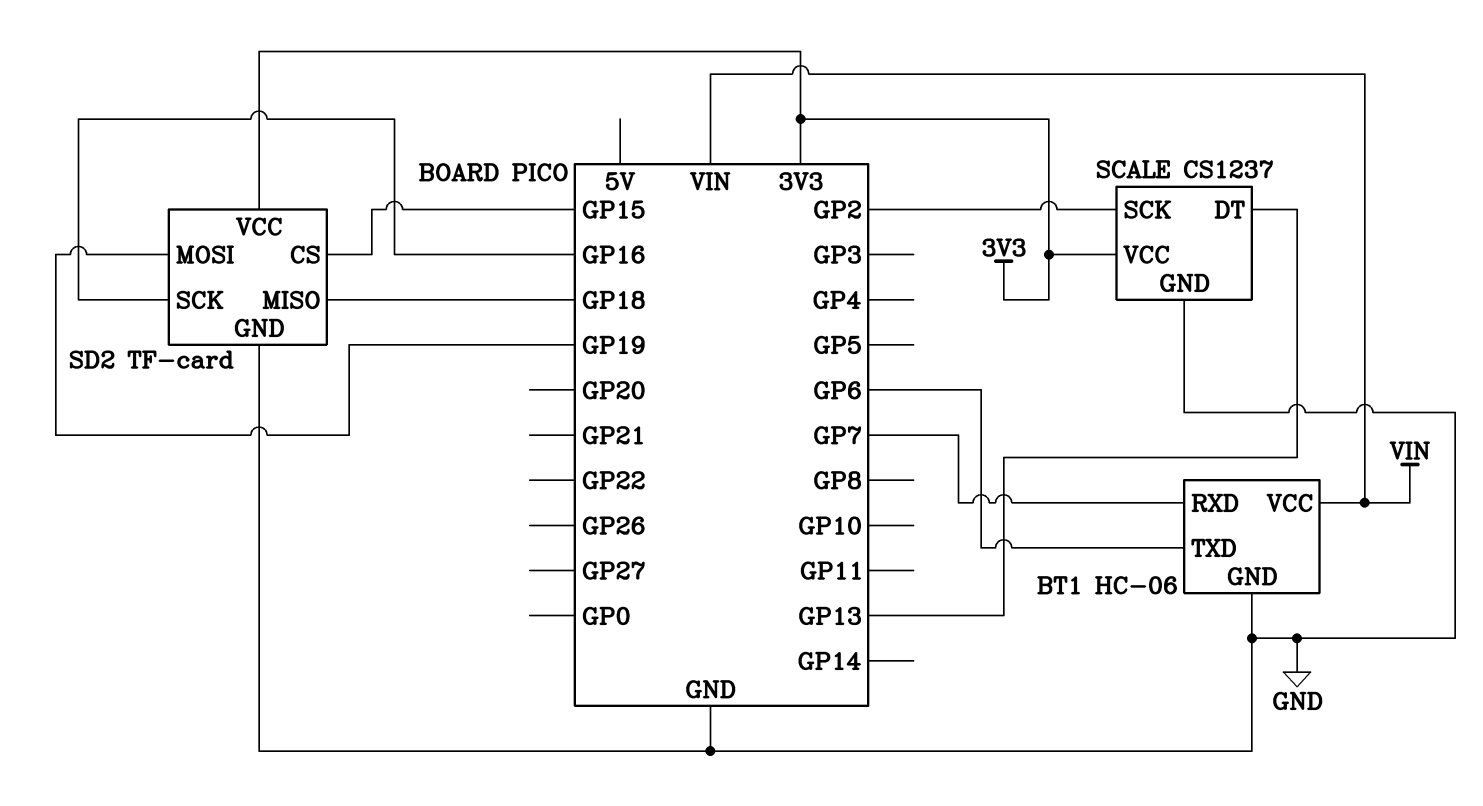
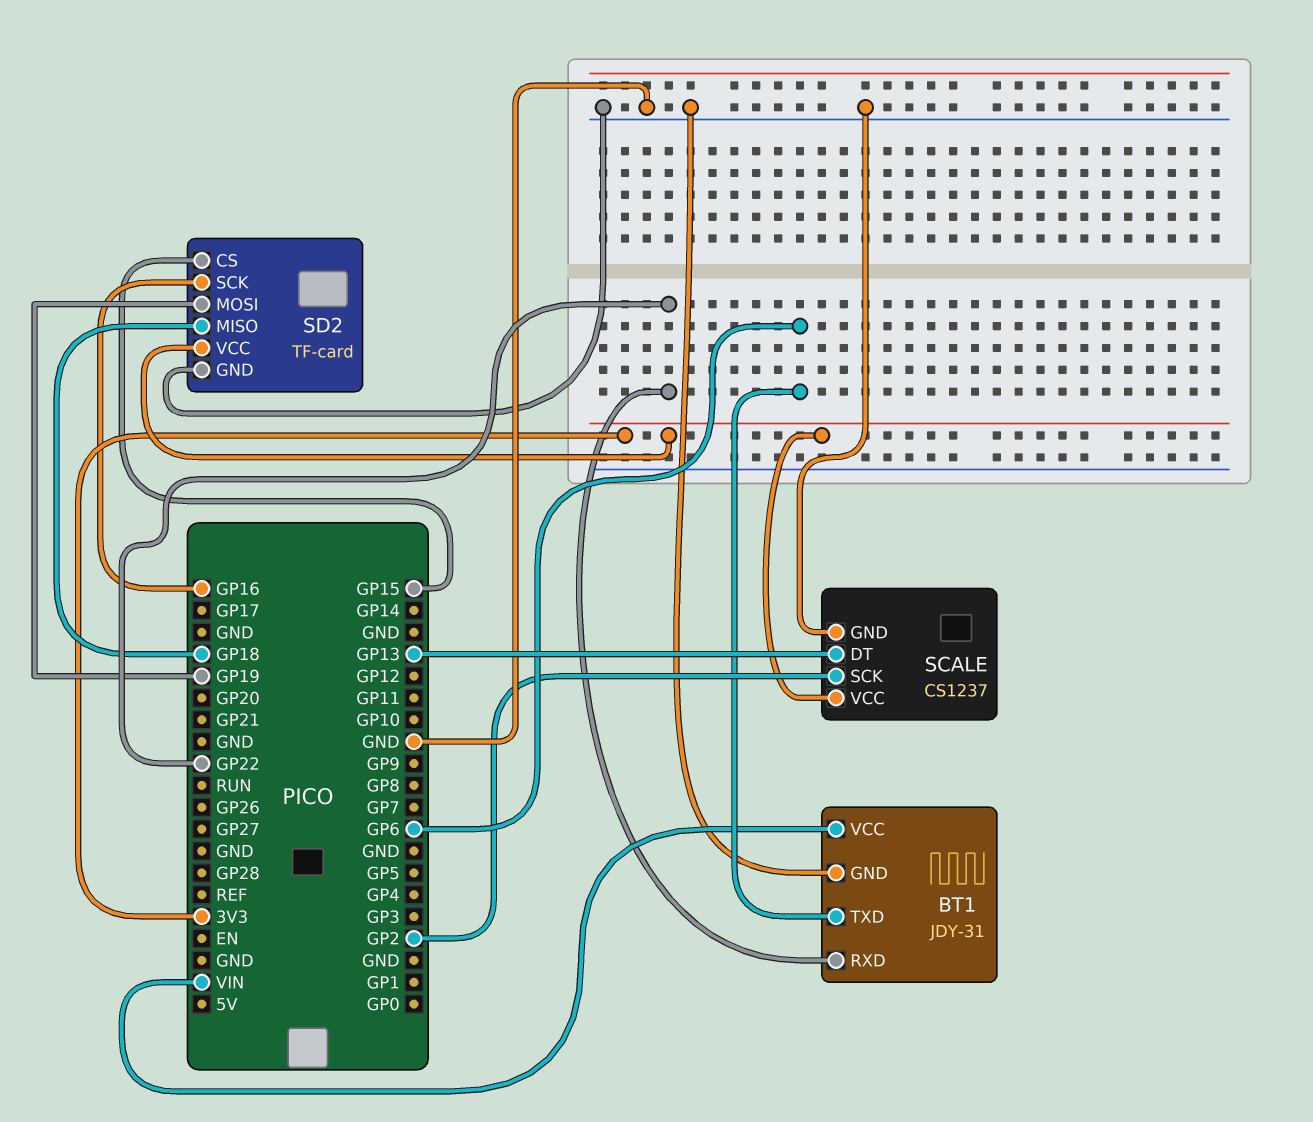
BT1: HC-06 -> JDY-31
BT1 pin RXD: GP7 -> GP22

